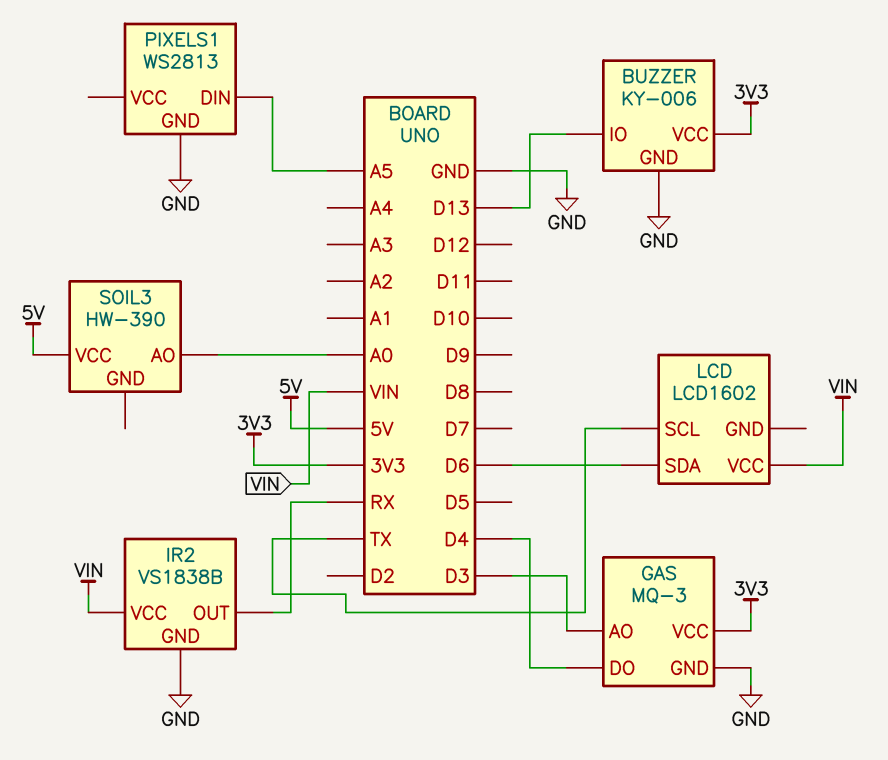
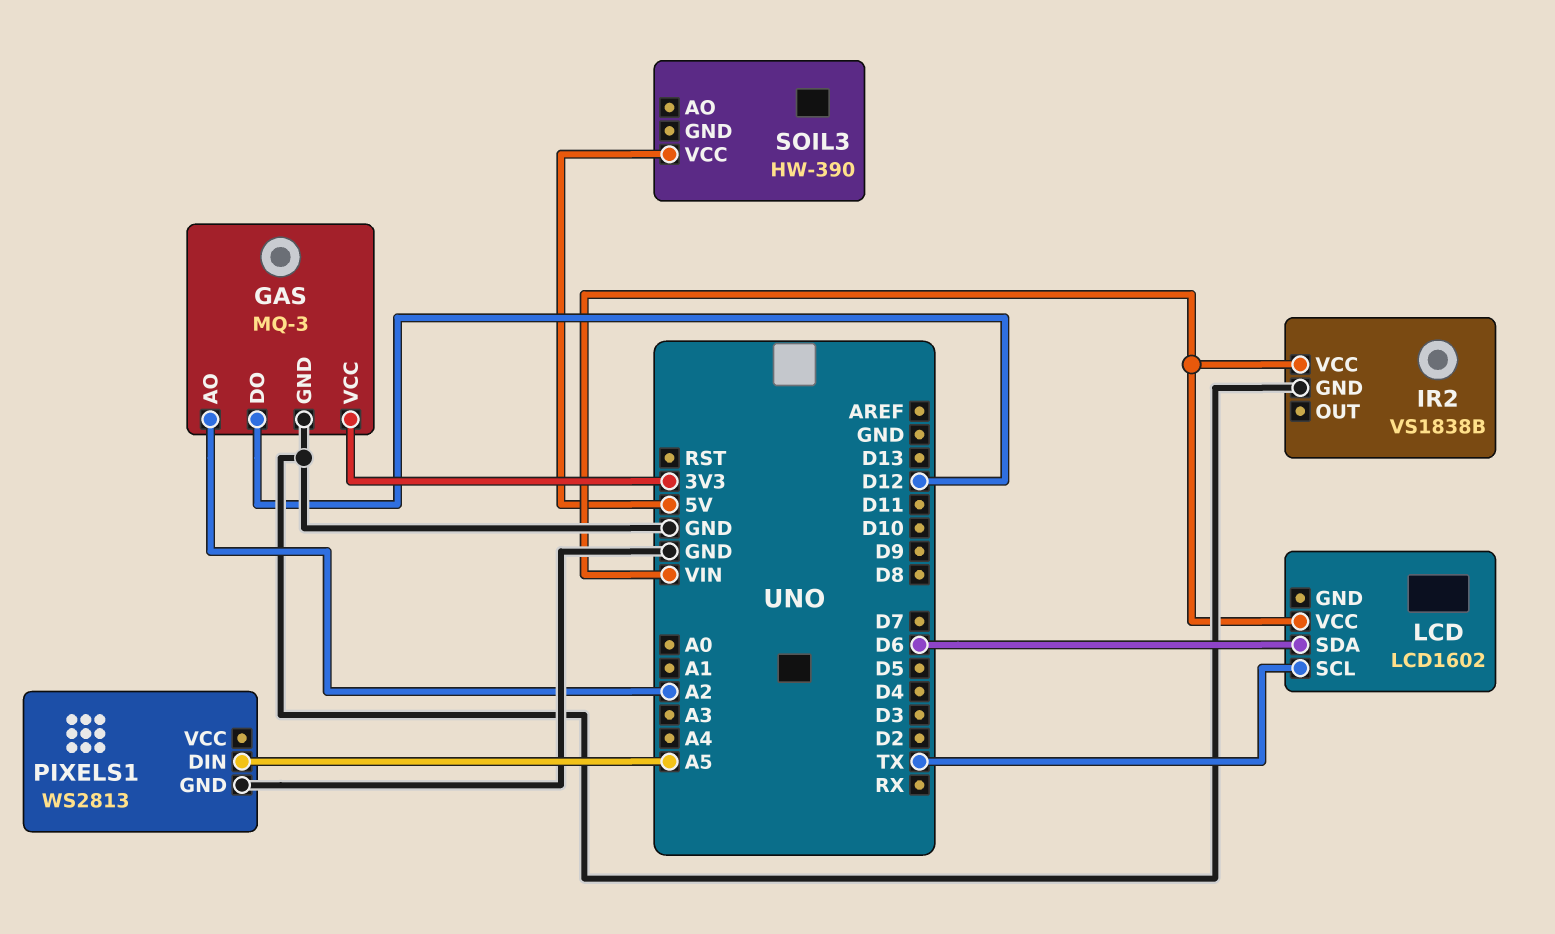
BUZZER: KY-006 -> none
BUZZER pin GND: GND -> none
BUZZER pin IO: D13 -> none
BUZZER pin VCC: 3V3 -> none
GAS pin AO: D3 -> A2
GAS pin DO: D4 -> D12
IR2 pin OUT: RX -> none
SOIL3 pin AO: A0 -> none

